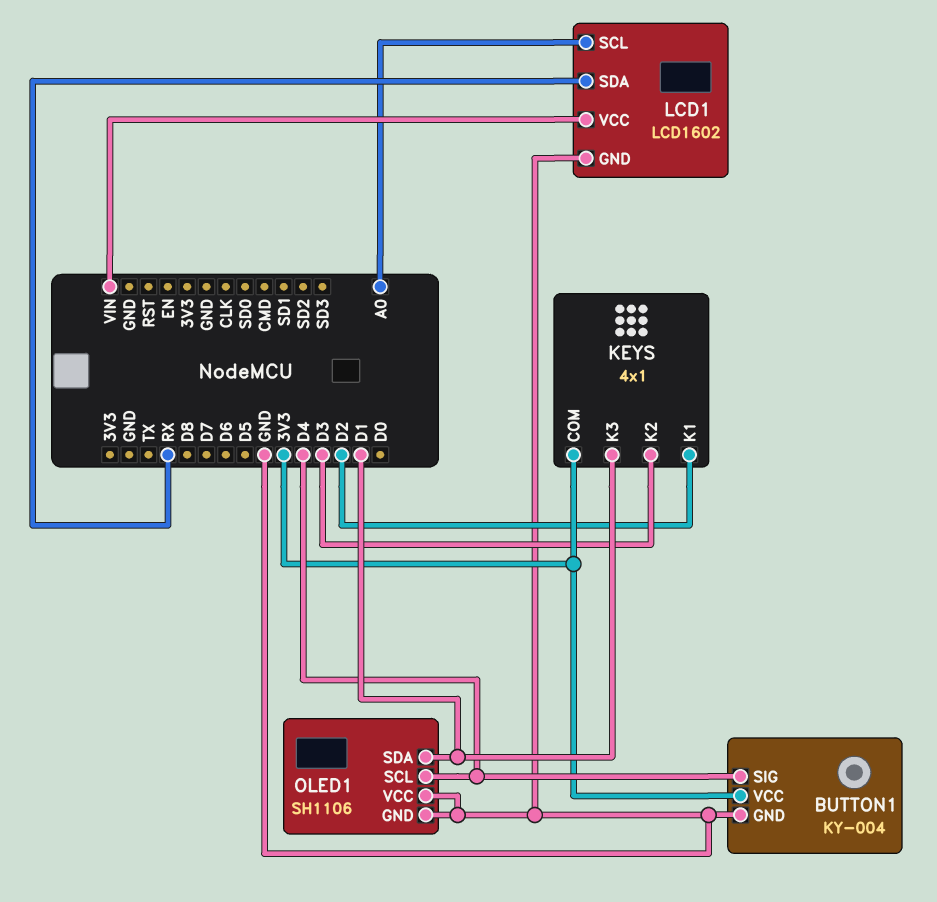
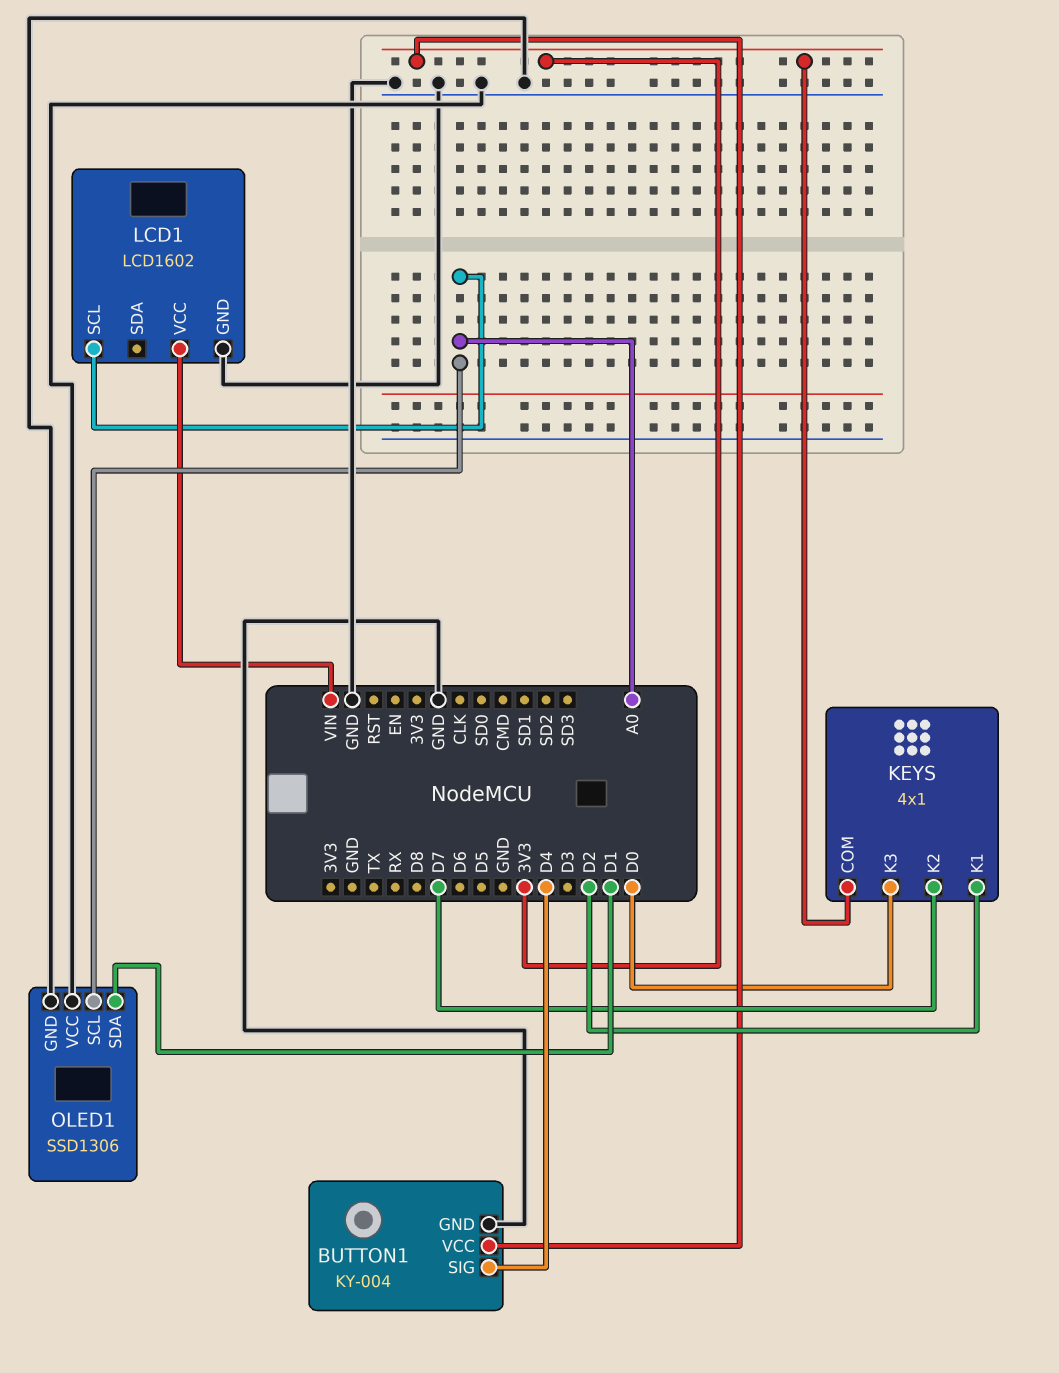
KEYS pin K2: D3 -> D7
KEYS pin K3: D1 -> D0
LCD1 pin SDA: RX -> none
OLED1: SH1106 -> SSD1306
OLED1 pin SCL: D4 -> A0

